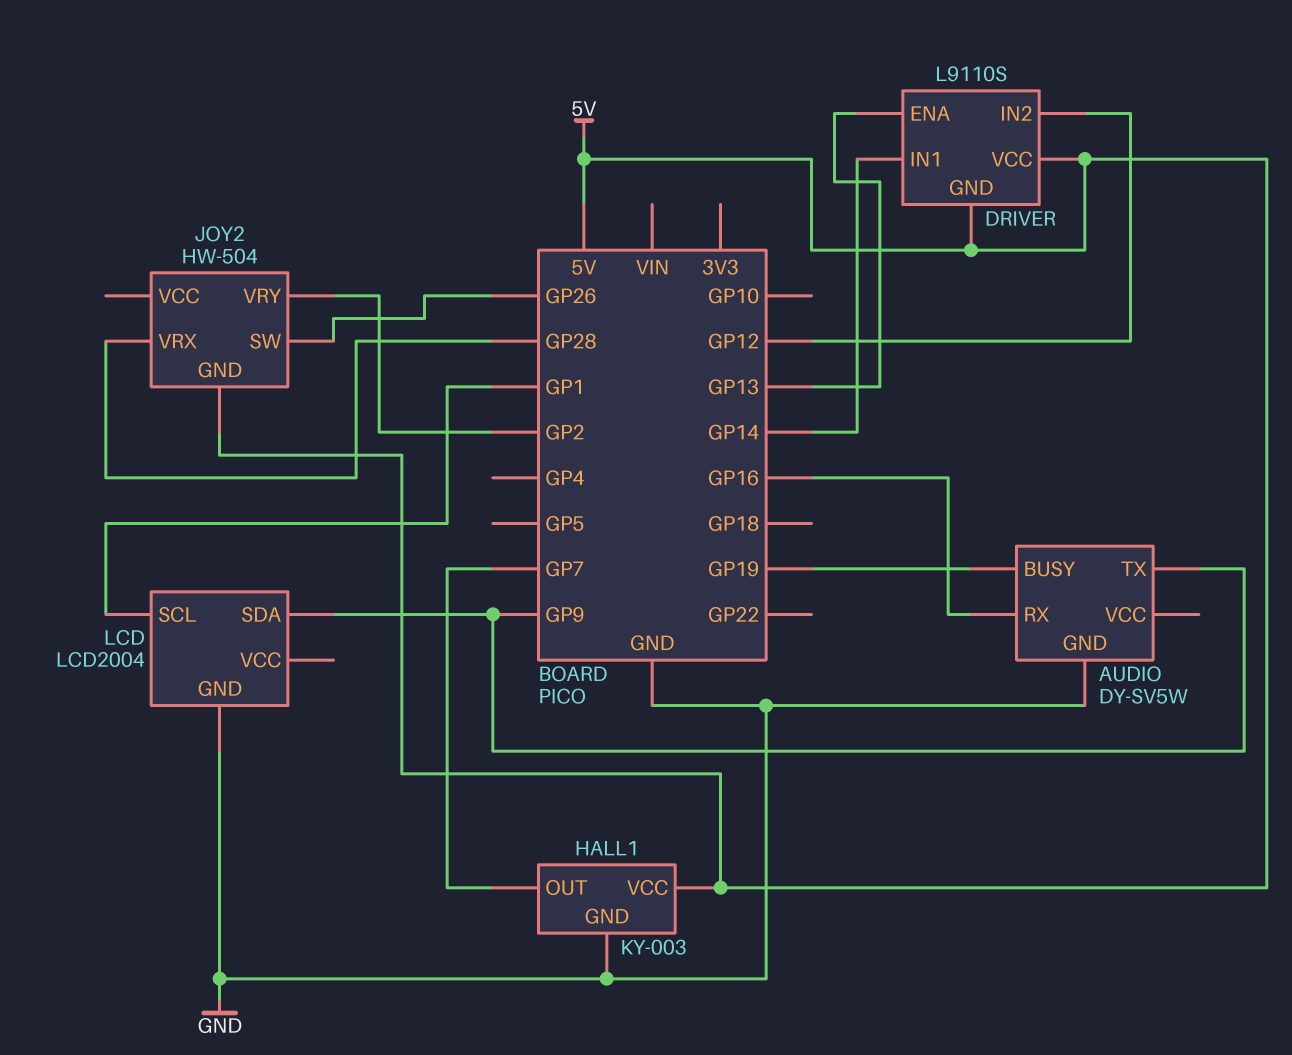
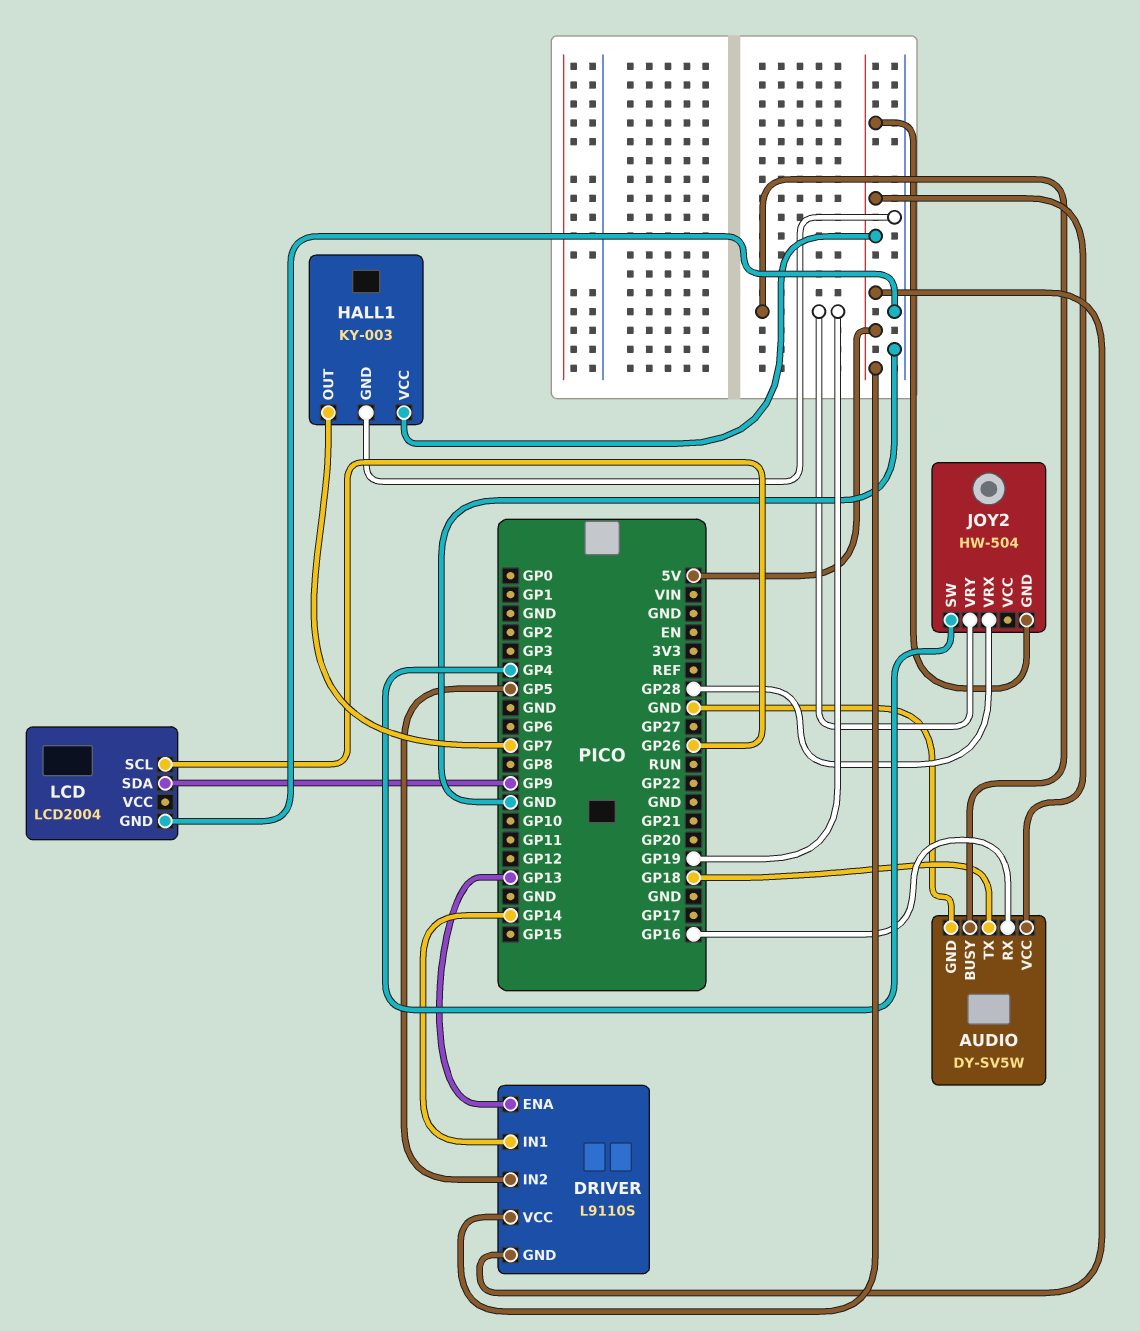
AUDIO pin TX: GP9 -> GP18
AUDIO pin VCC: none -> 5V
DRIVER pin IN2: GP12 -> GP5
JOY2 pin SW: GP26 -> GP4
JOY2 pin VRY: GP2 -> GP19
LCD pin SCL: GP1 -> GP26

